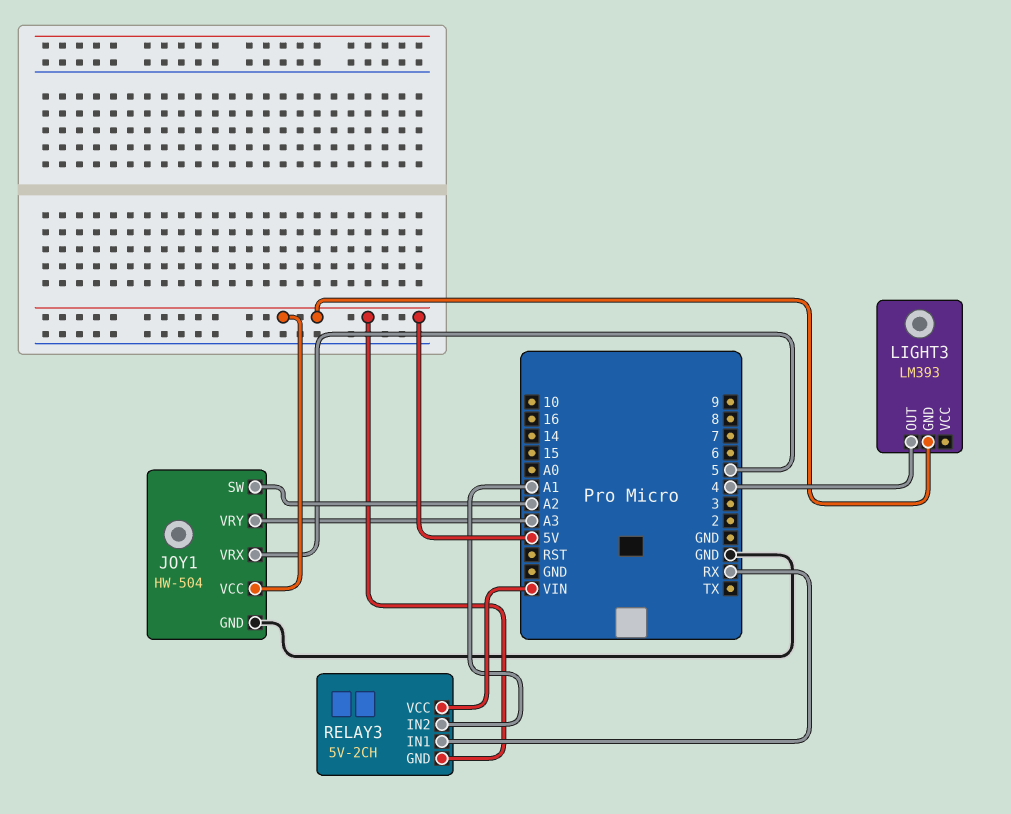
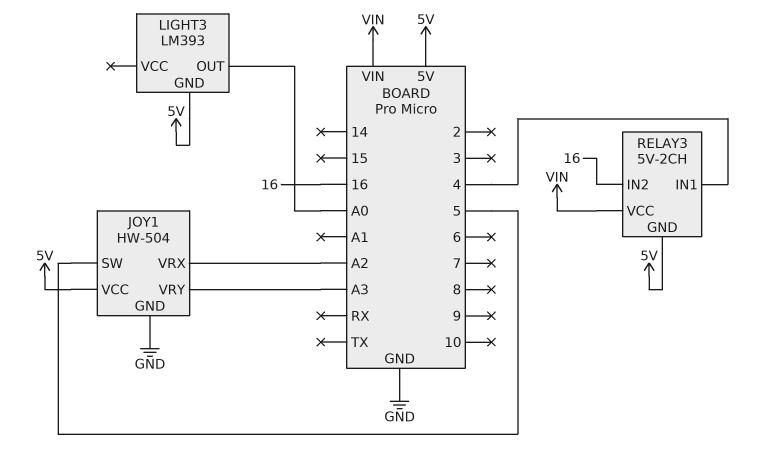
JOY1 pin SW: A2 -> 5
JOY1 pin VRX: 5 -> A2
LIGHT3 pin OUT: 4 -> A0
RELAY3 pin IN1: RX -> 4
RELAY3 pin IN2: A1 -> 16

